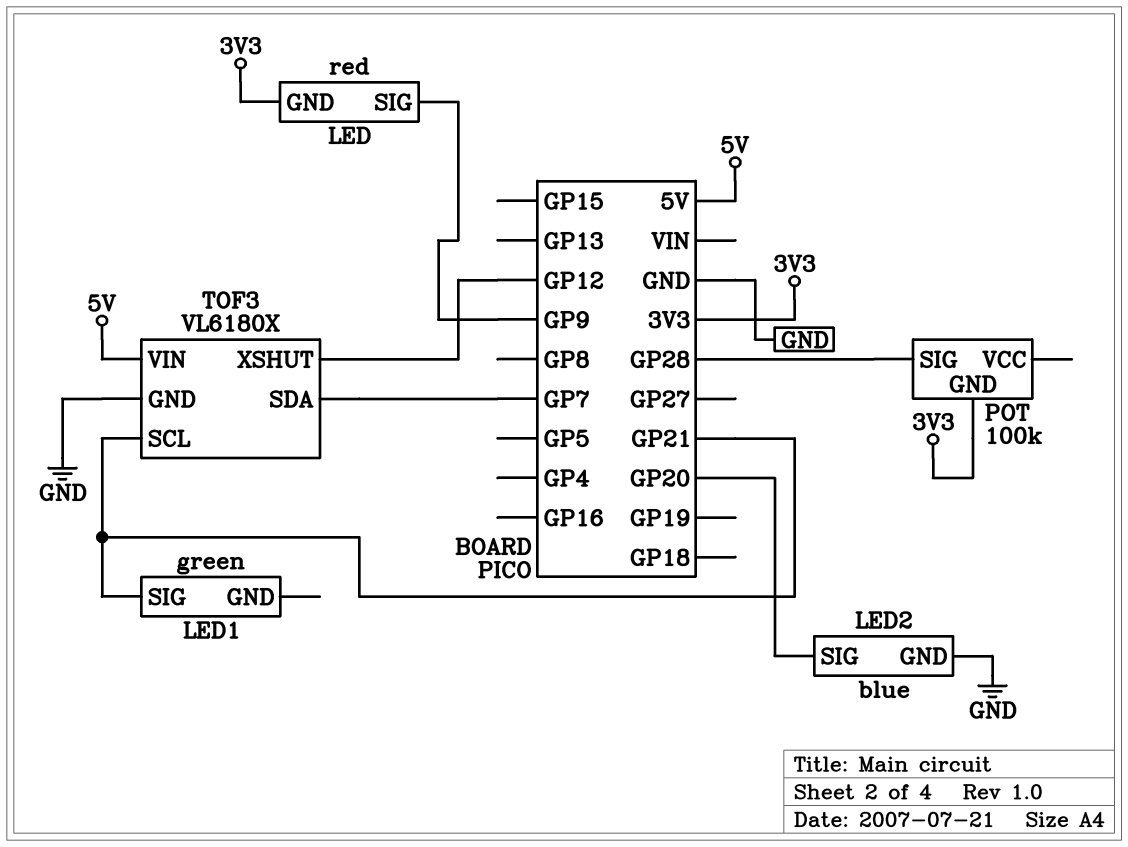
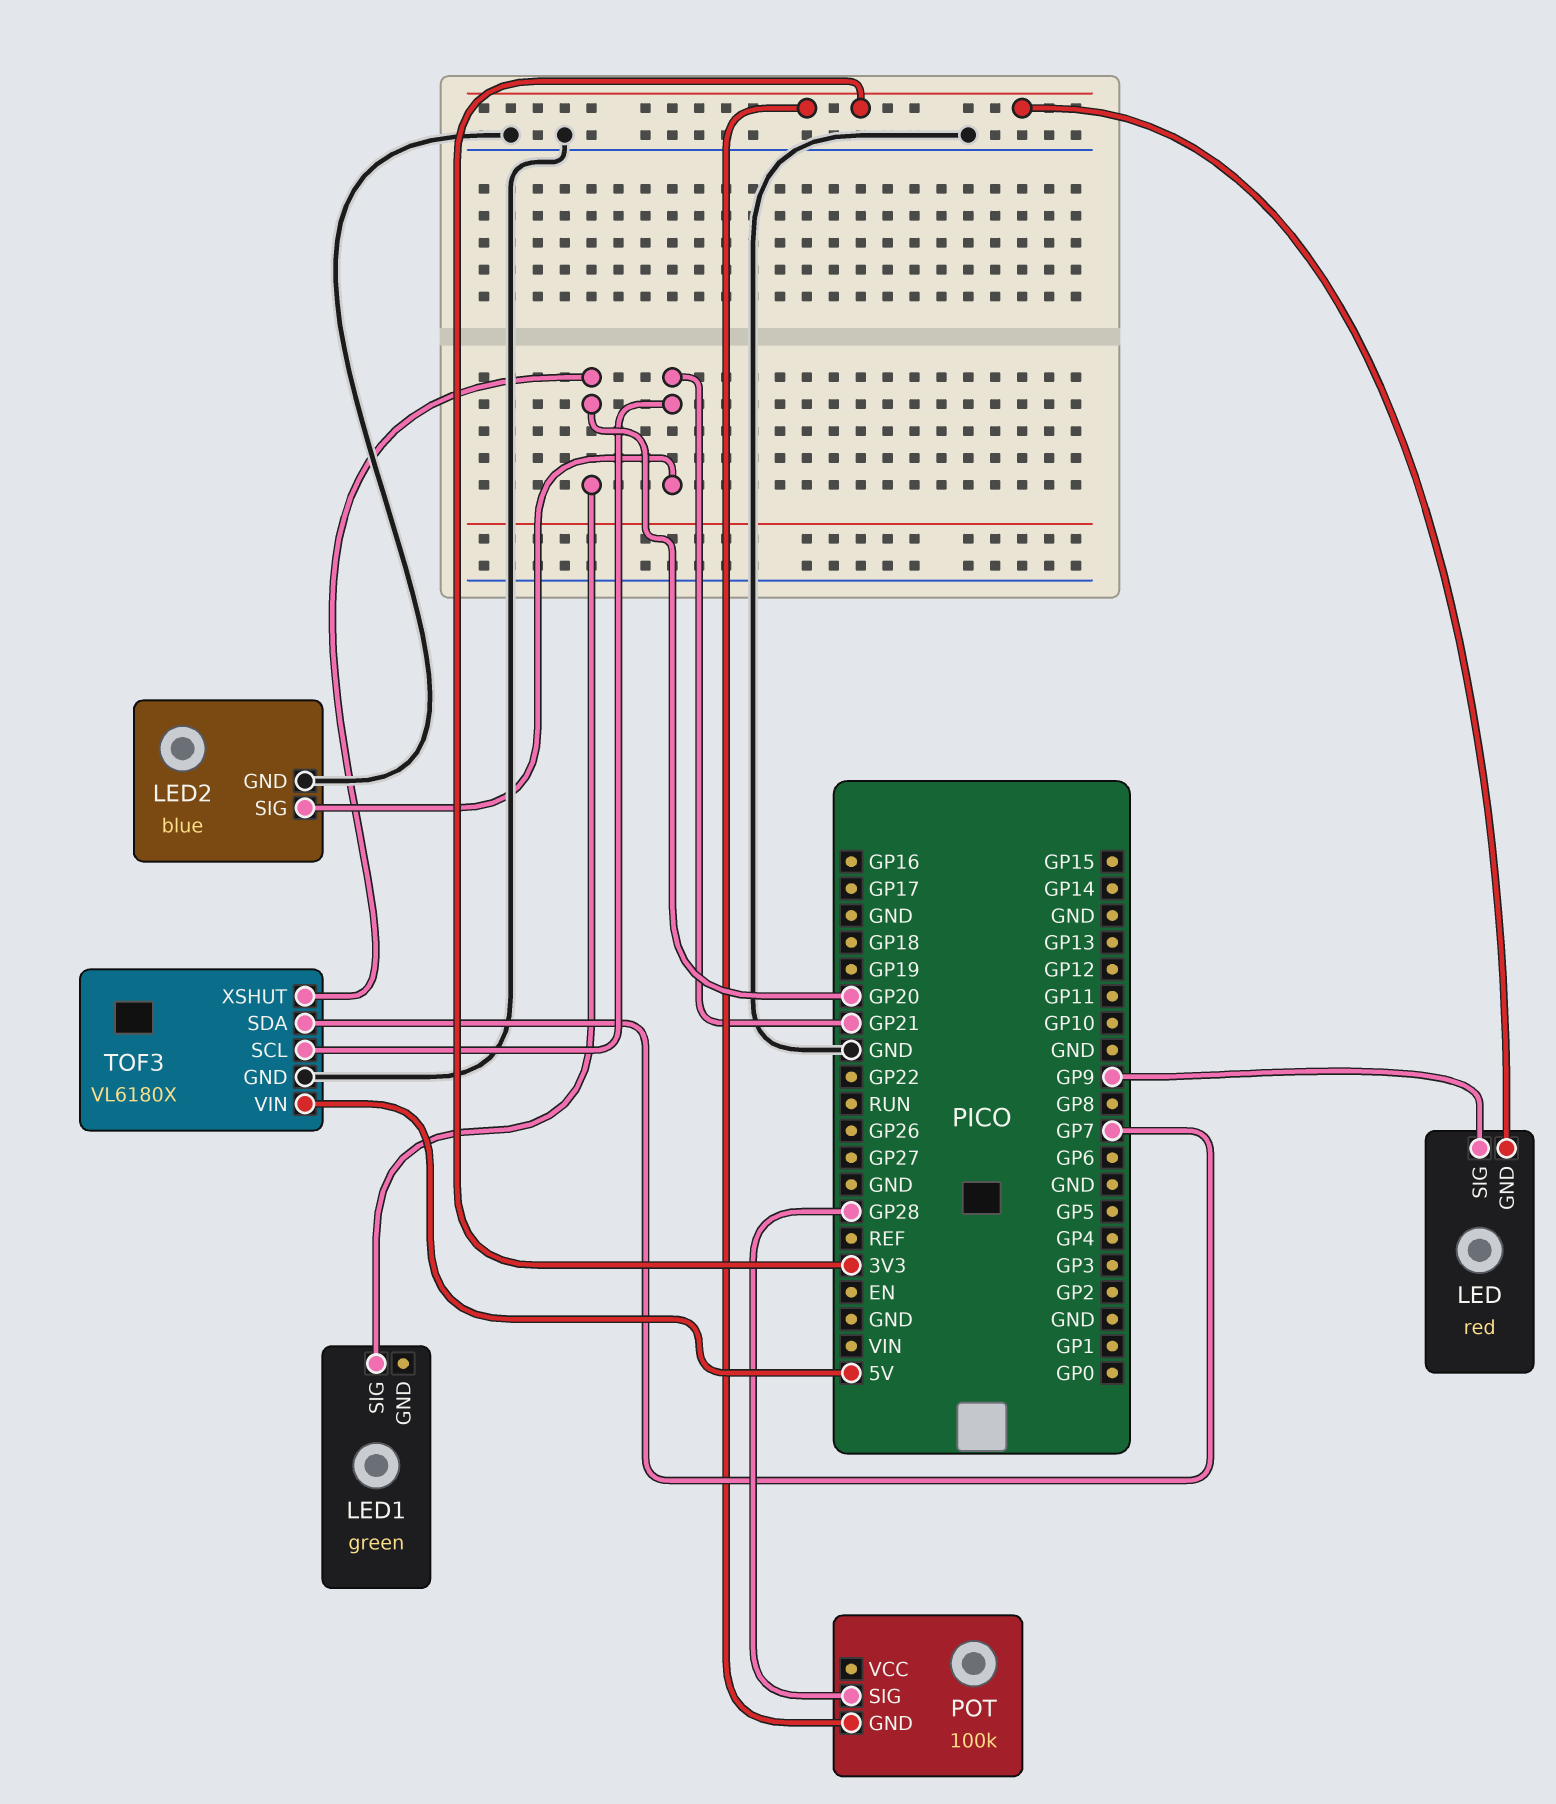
LED1 pin SIG: GP21 -> GP20
LED2 pin SIG: GP20 -> GP21
TOF3 pin XSHUT: GP12 -> GP20

